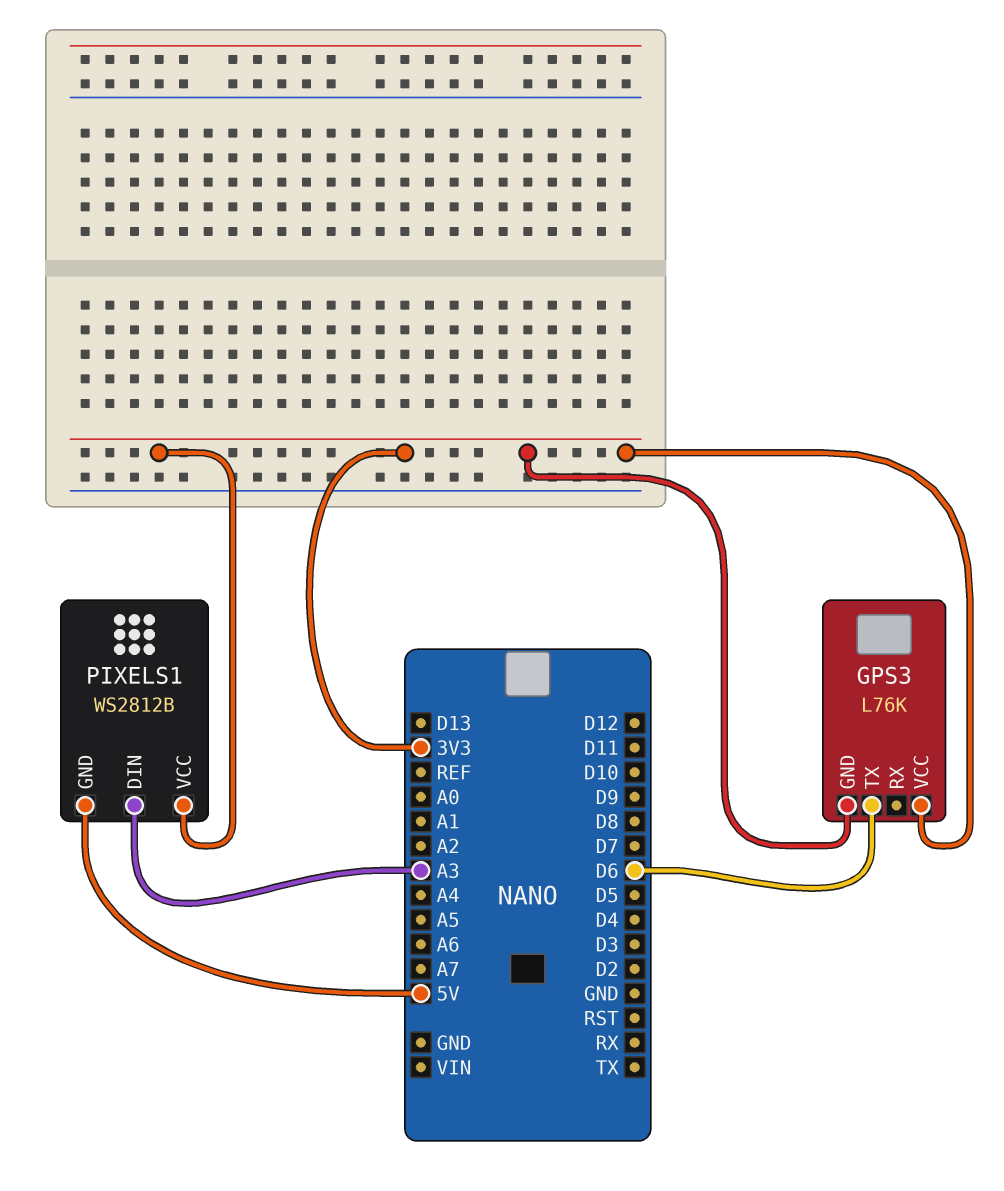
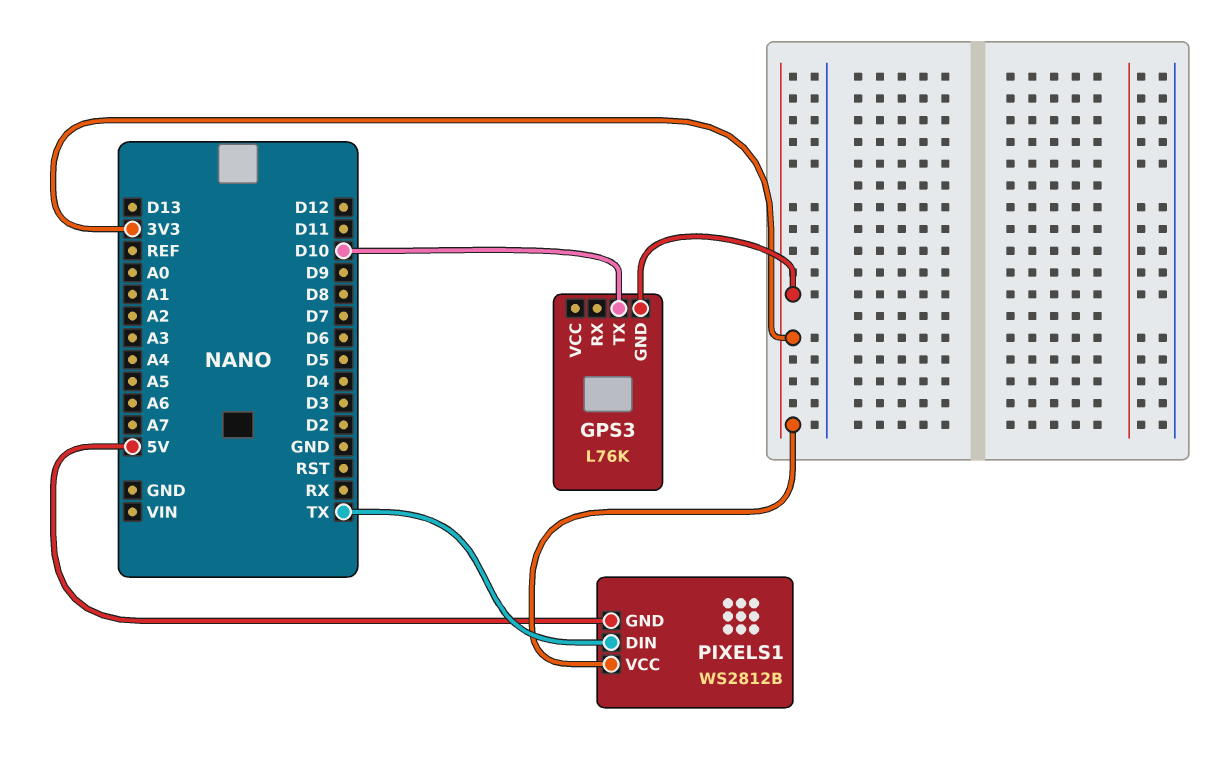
GPS3 pin TX: D6 -> D10
GPS3 pin VCC: 3V3 -> none
PIXELS1 pin DIN: A3 -> TX

